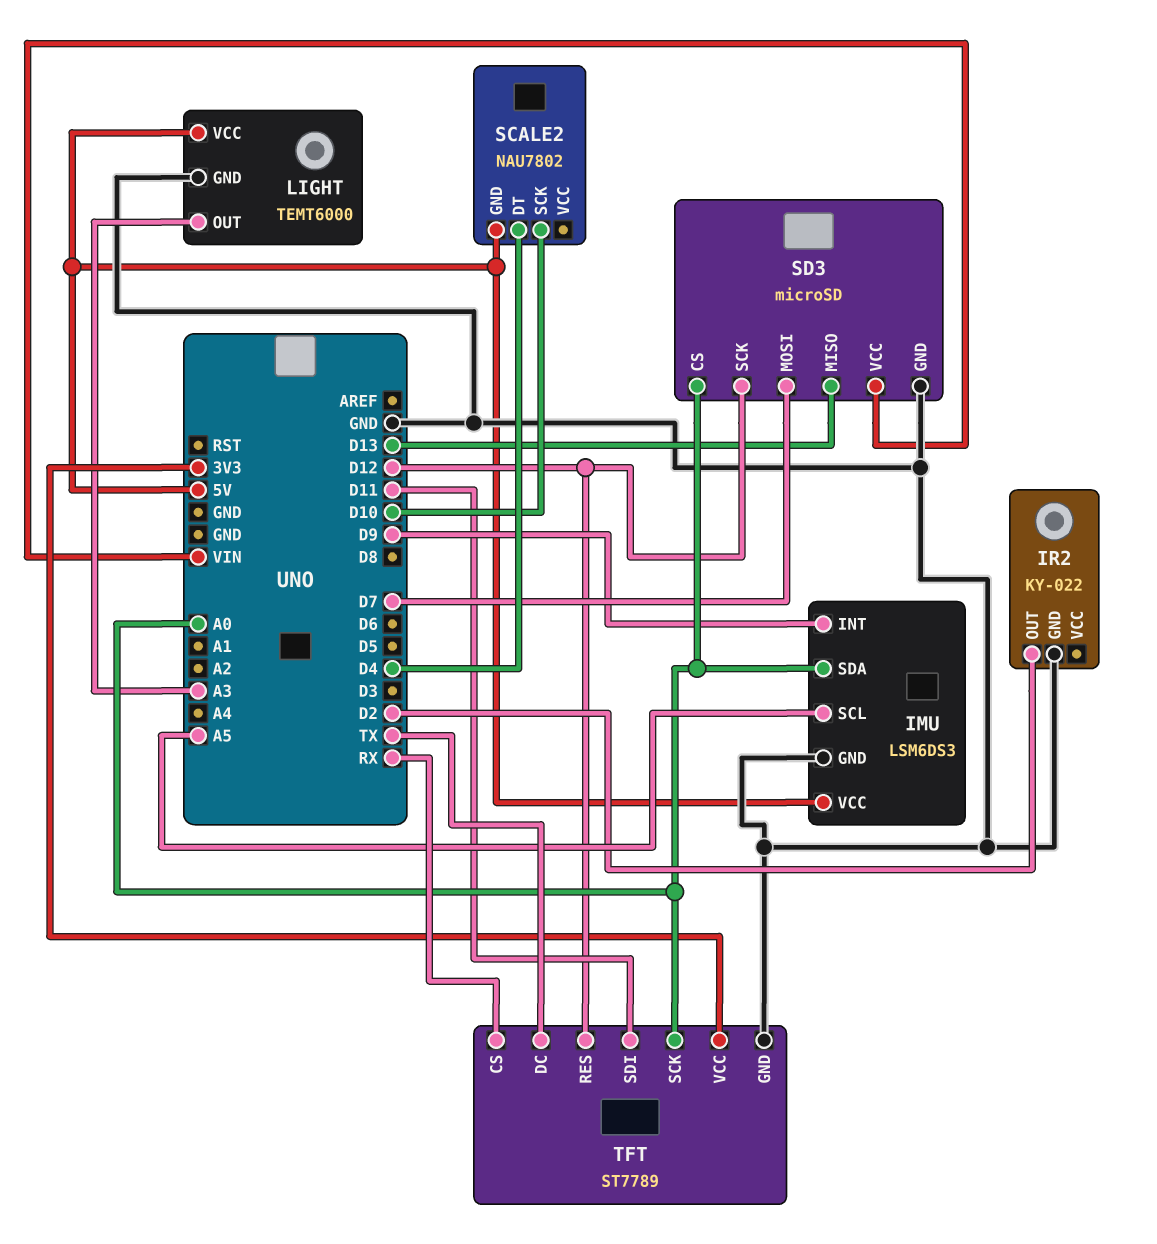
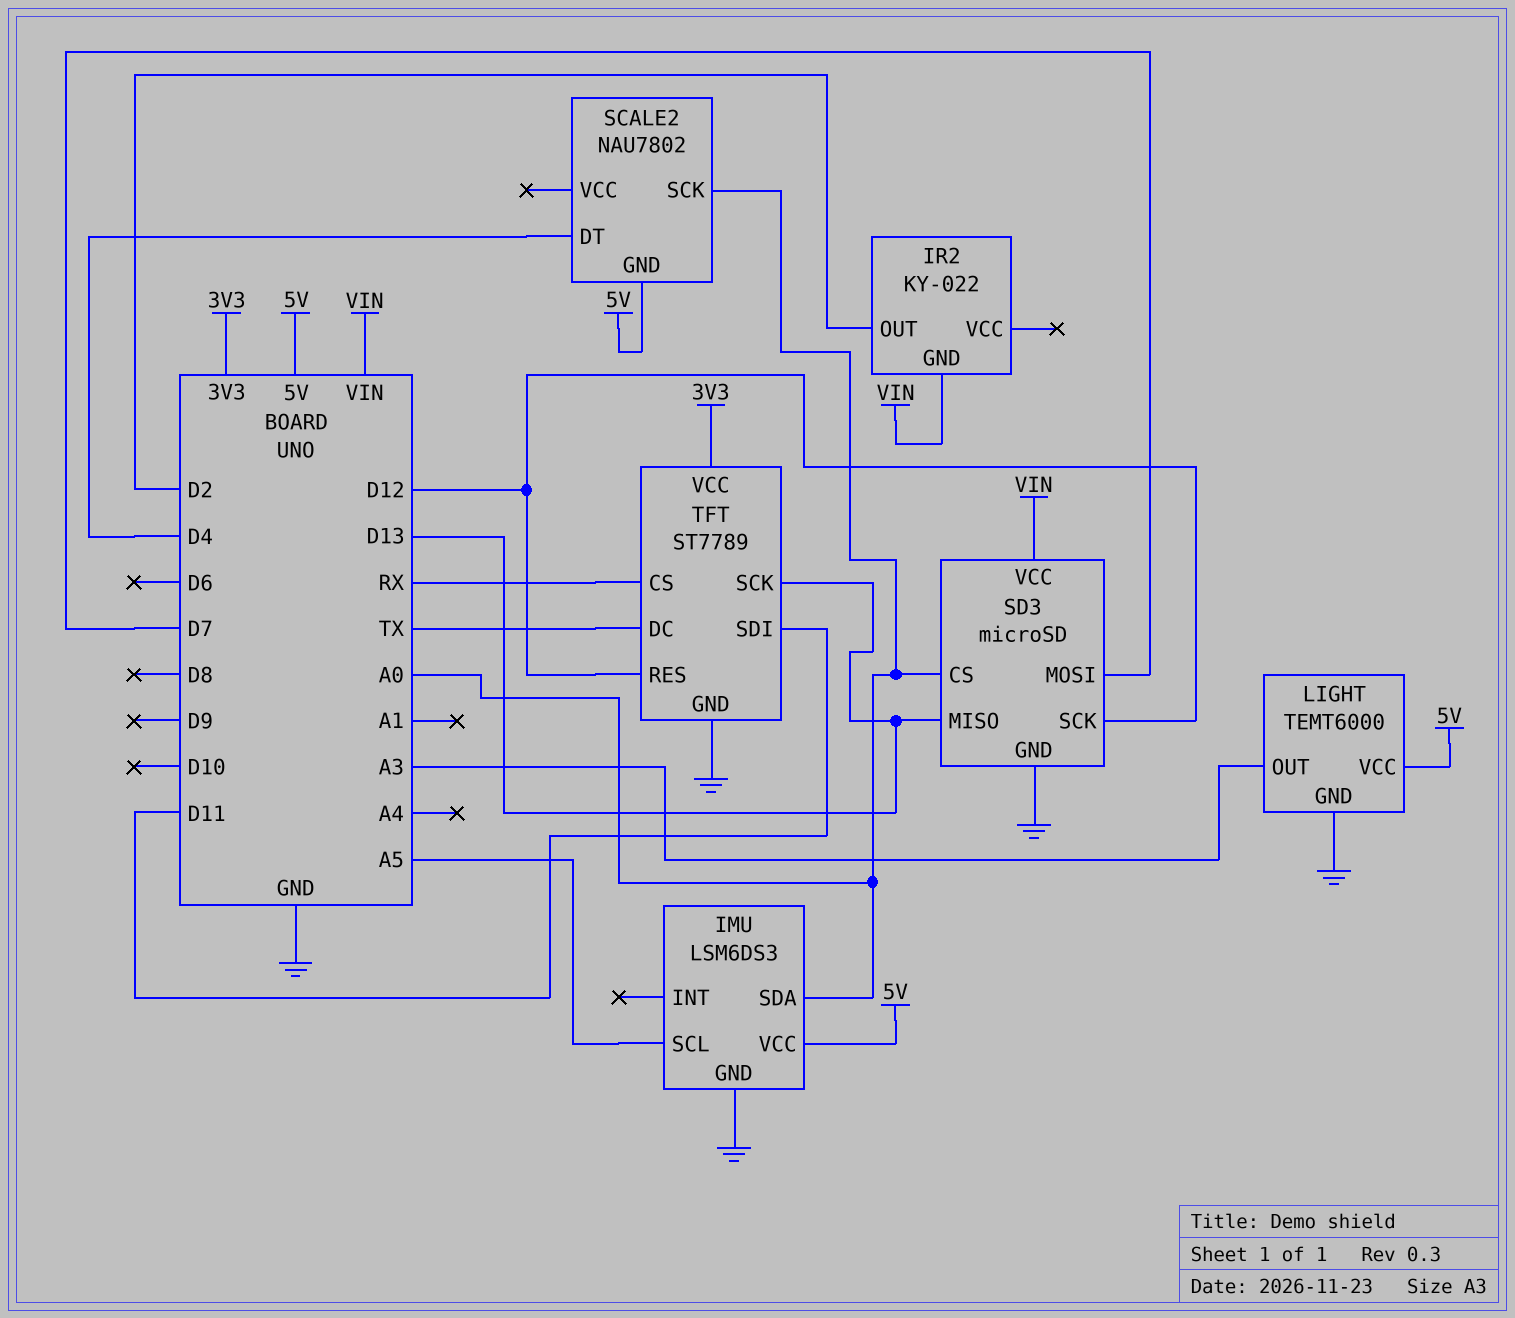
IMU pin INT: D9 -> none
IR2 pin GND: GND -> VIN
SCALE2 pin SCK: D10 -> A0
TFT pin SCK: A0 -> D13

